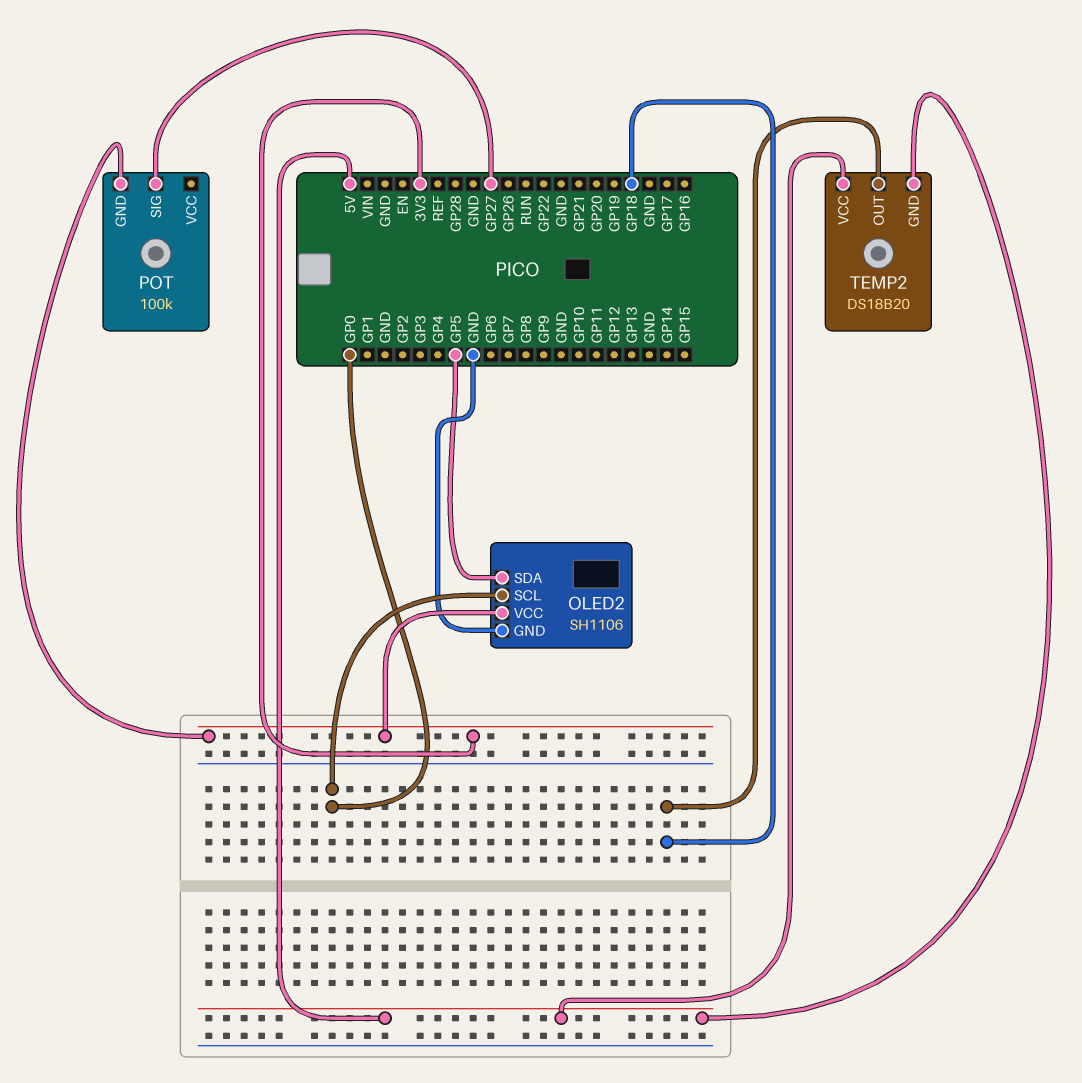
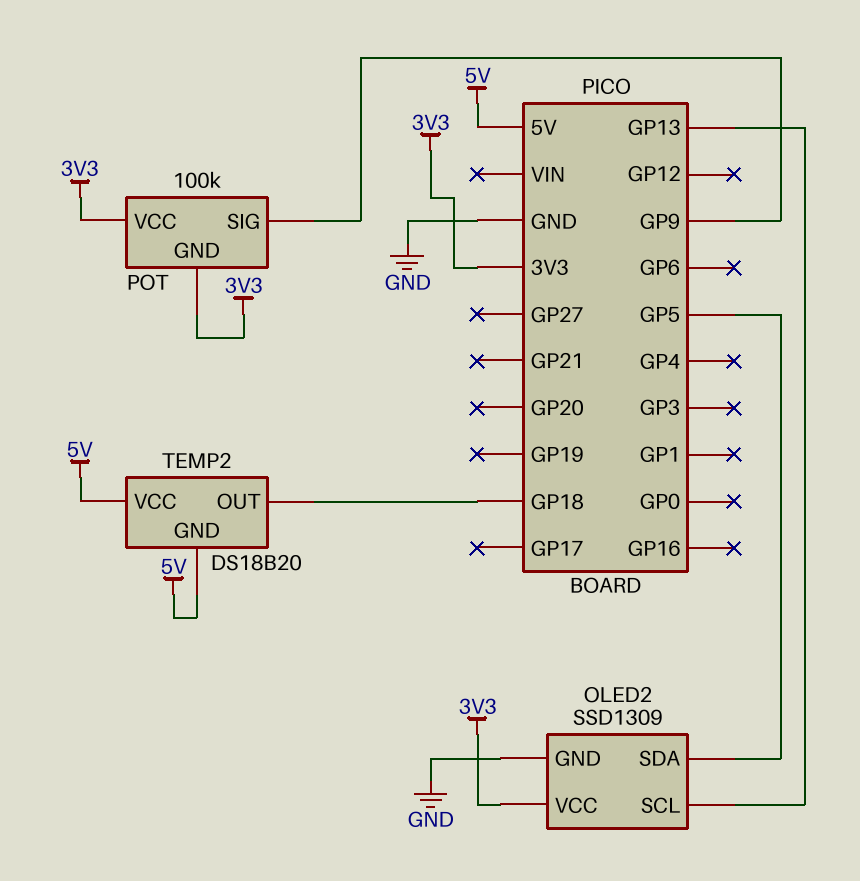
OLED2: SH1106 -> SSD1309
OLED2 pin SCL: GP0 -> GP13
POT pin SIG: GP27 -> GP9
POT pin VCC: none -> 3V3

